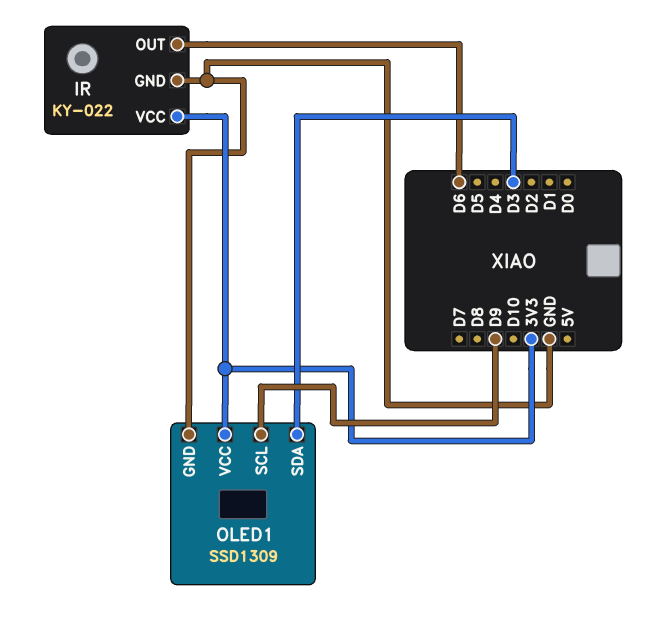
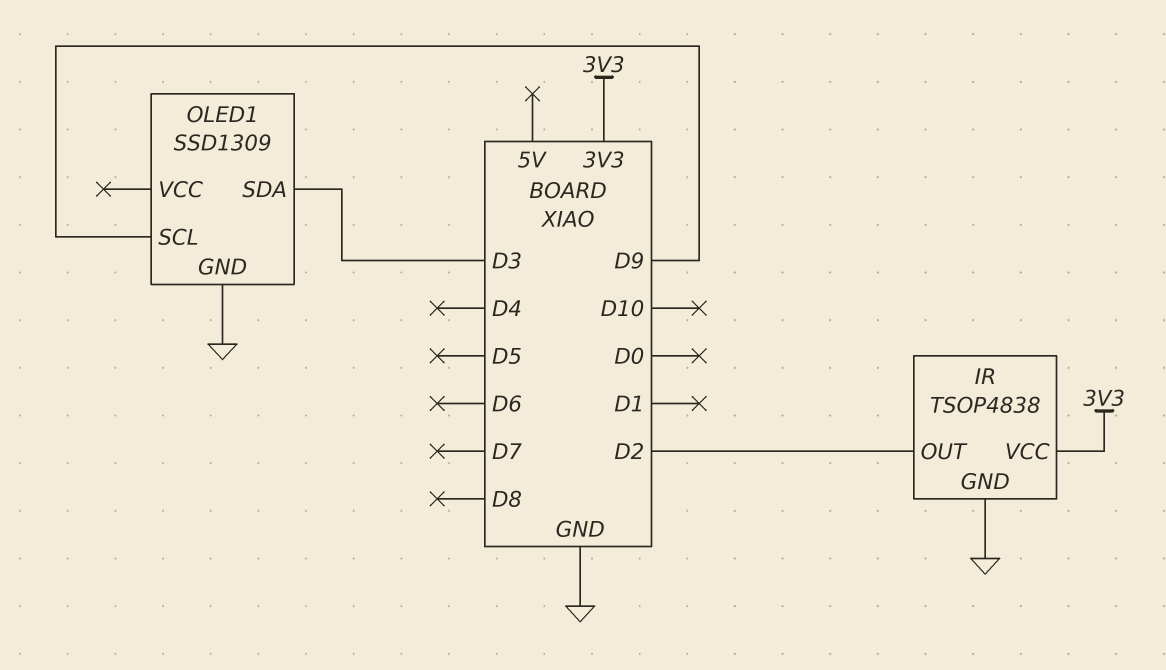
IR: KY-022 -> TSOP4838
IR pin OUT: D6 -> D2
OLED1 pin VCC: 3V3 -> none

